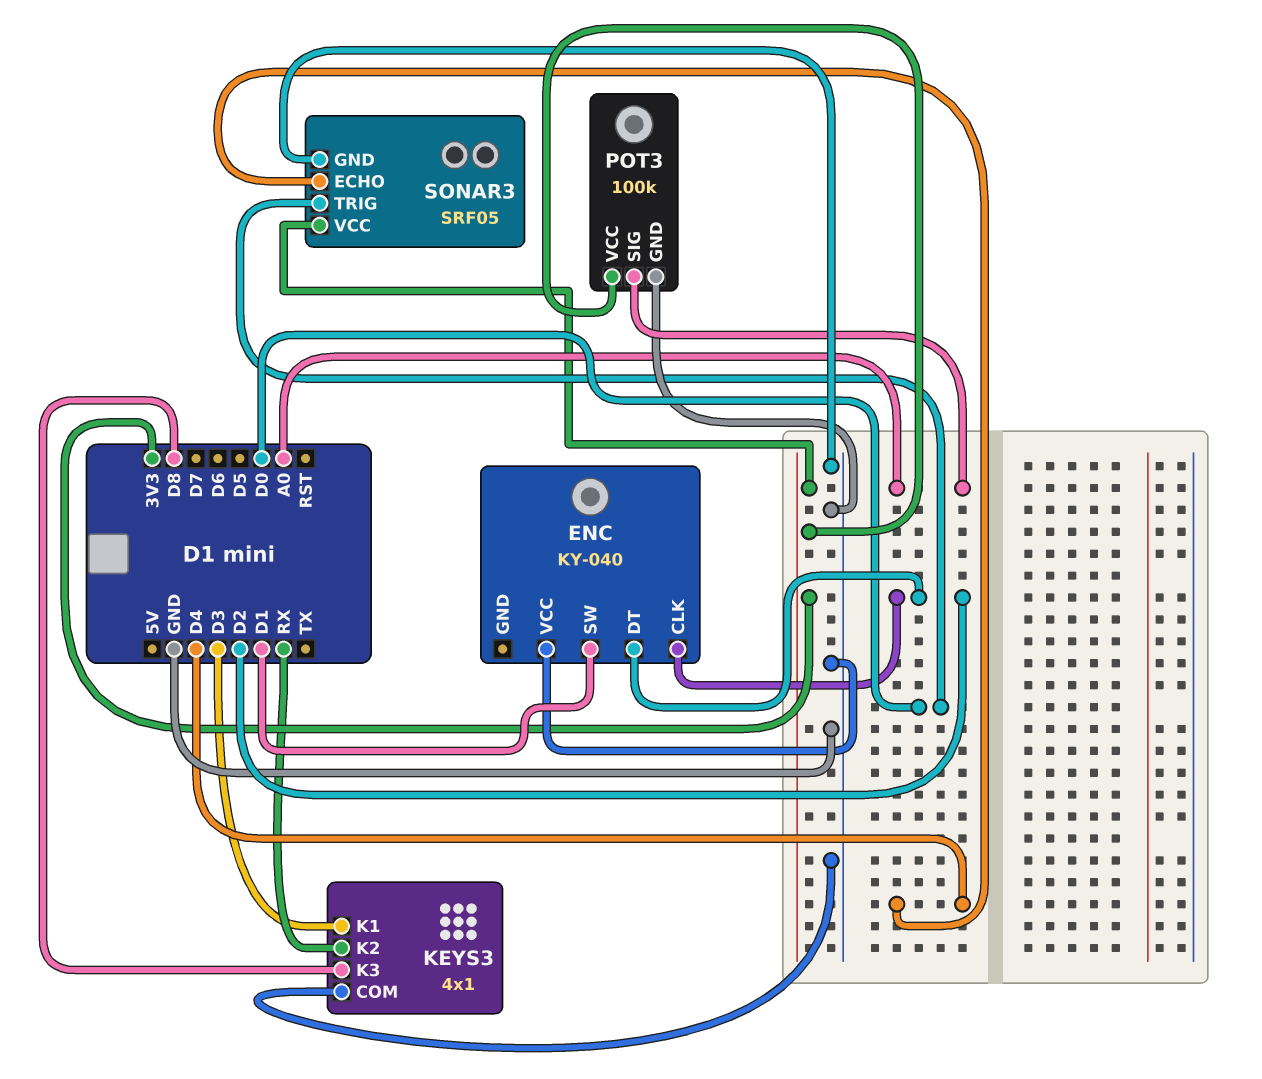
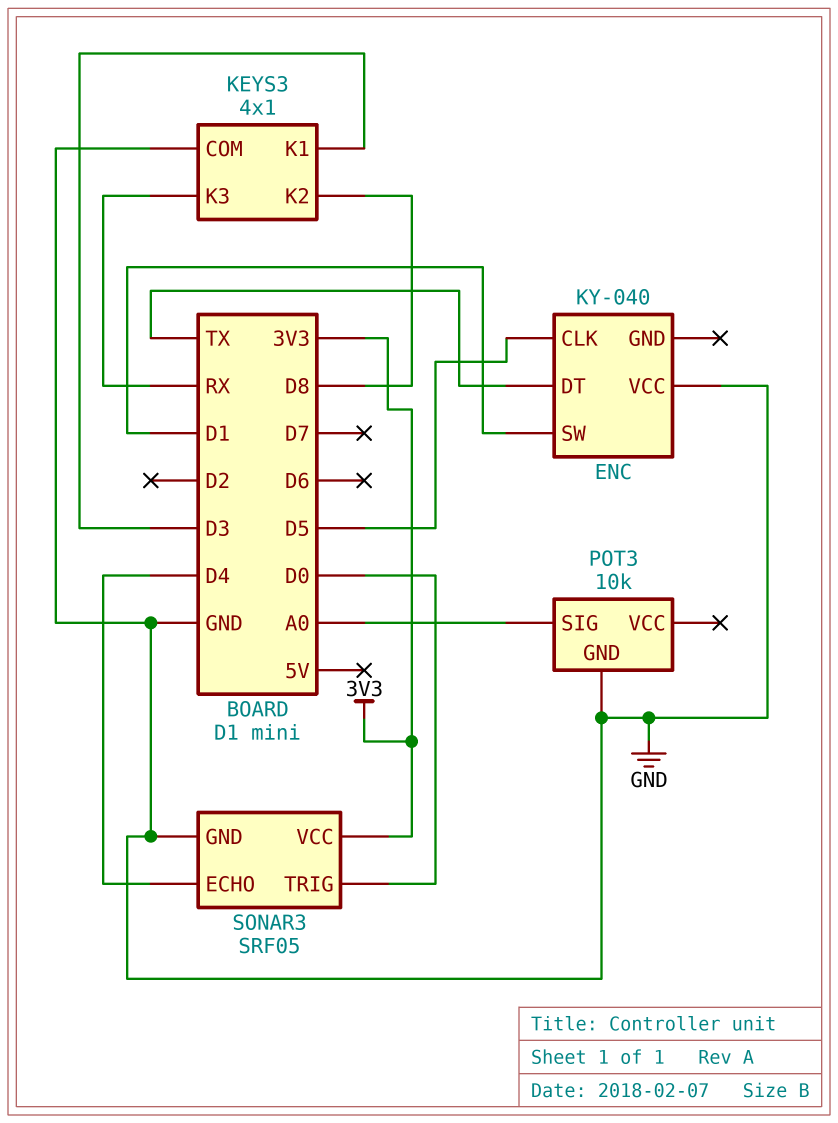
ENC pin CLK: D2 -> D5
ENC pin DT: D2 -> TX
KEYS3 pin K2: RX -> D8
KEYS3 pin K3: D8 -> RX
POT3: 100k -> 10k
POT3 pin VCC: 3V3 -> none

